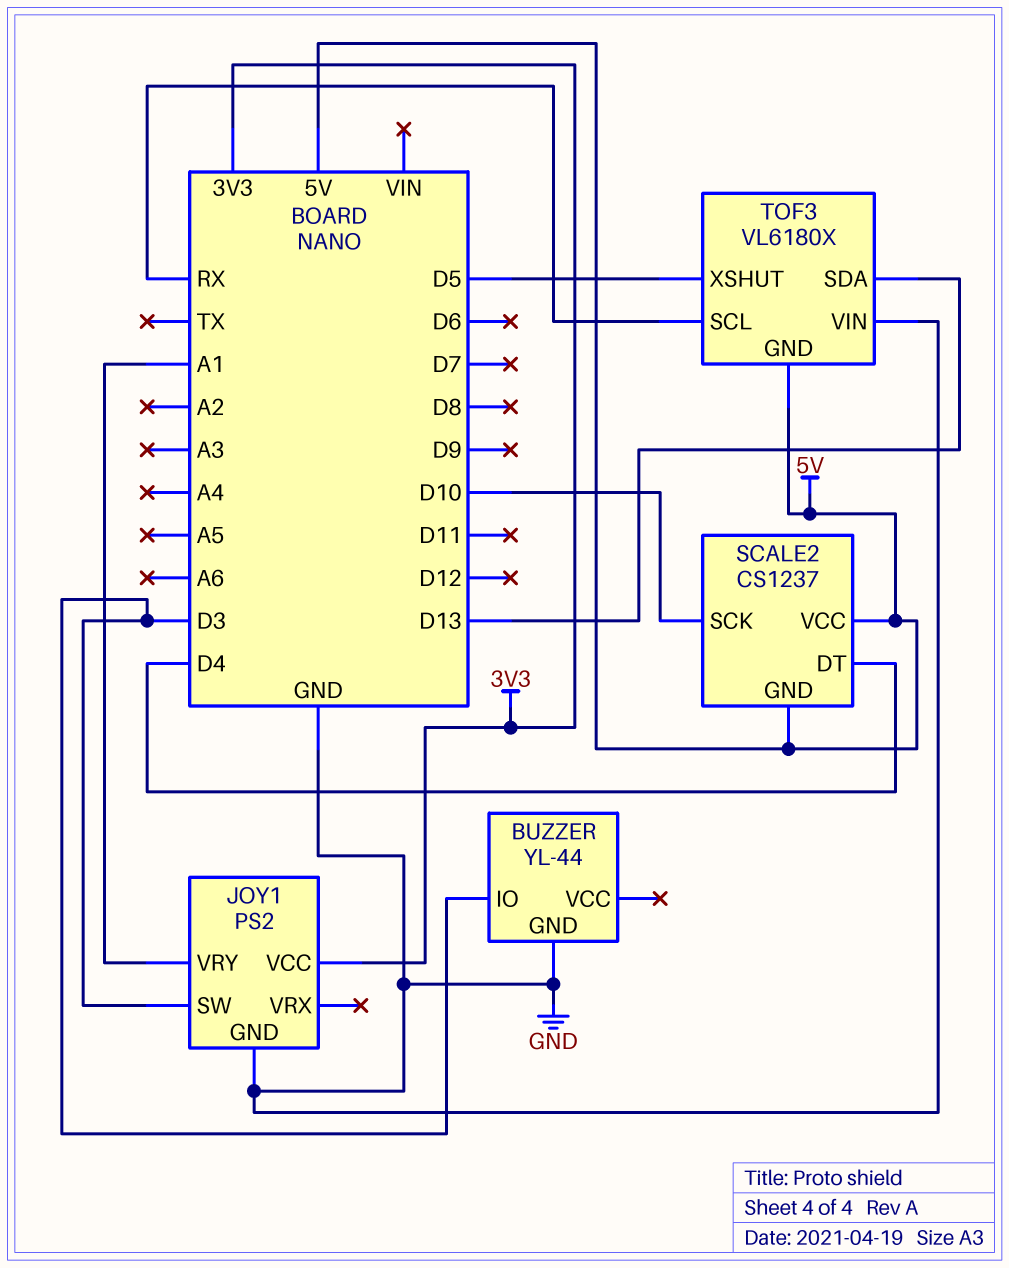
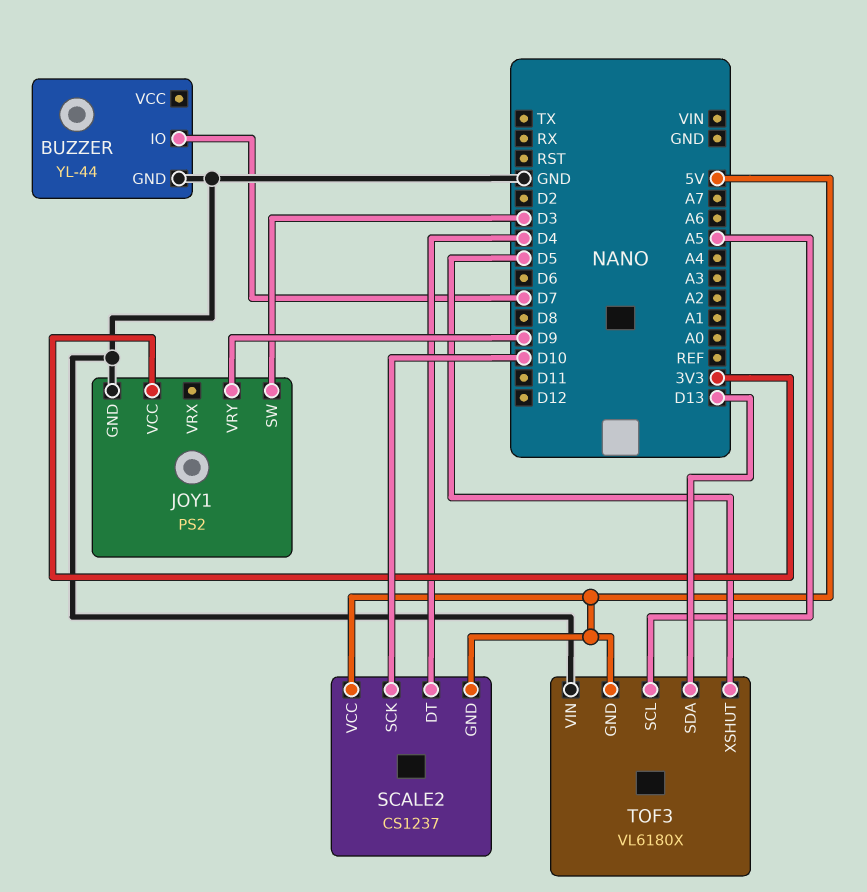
BUZZER pin IO: D3 -> D7
JOY1 pin VRY: A1 -> D9
TOF3 pin SCL: RX -> A5

